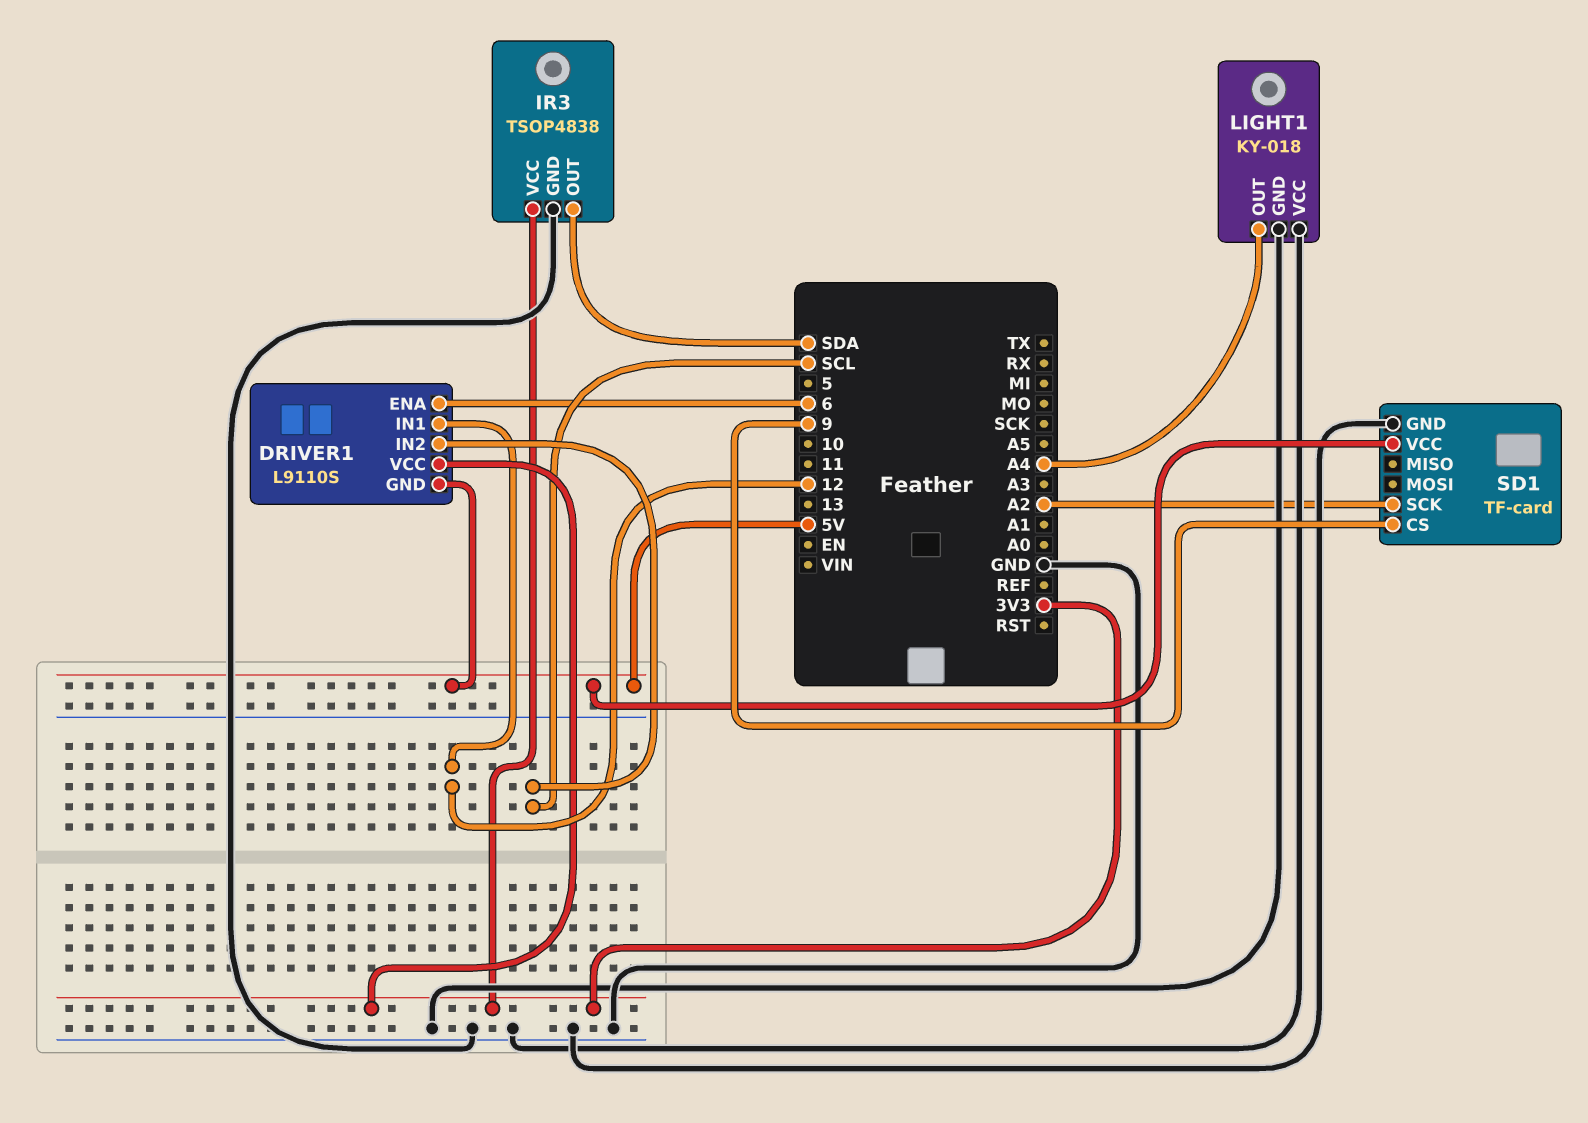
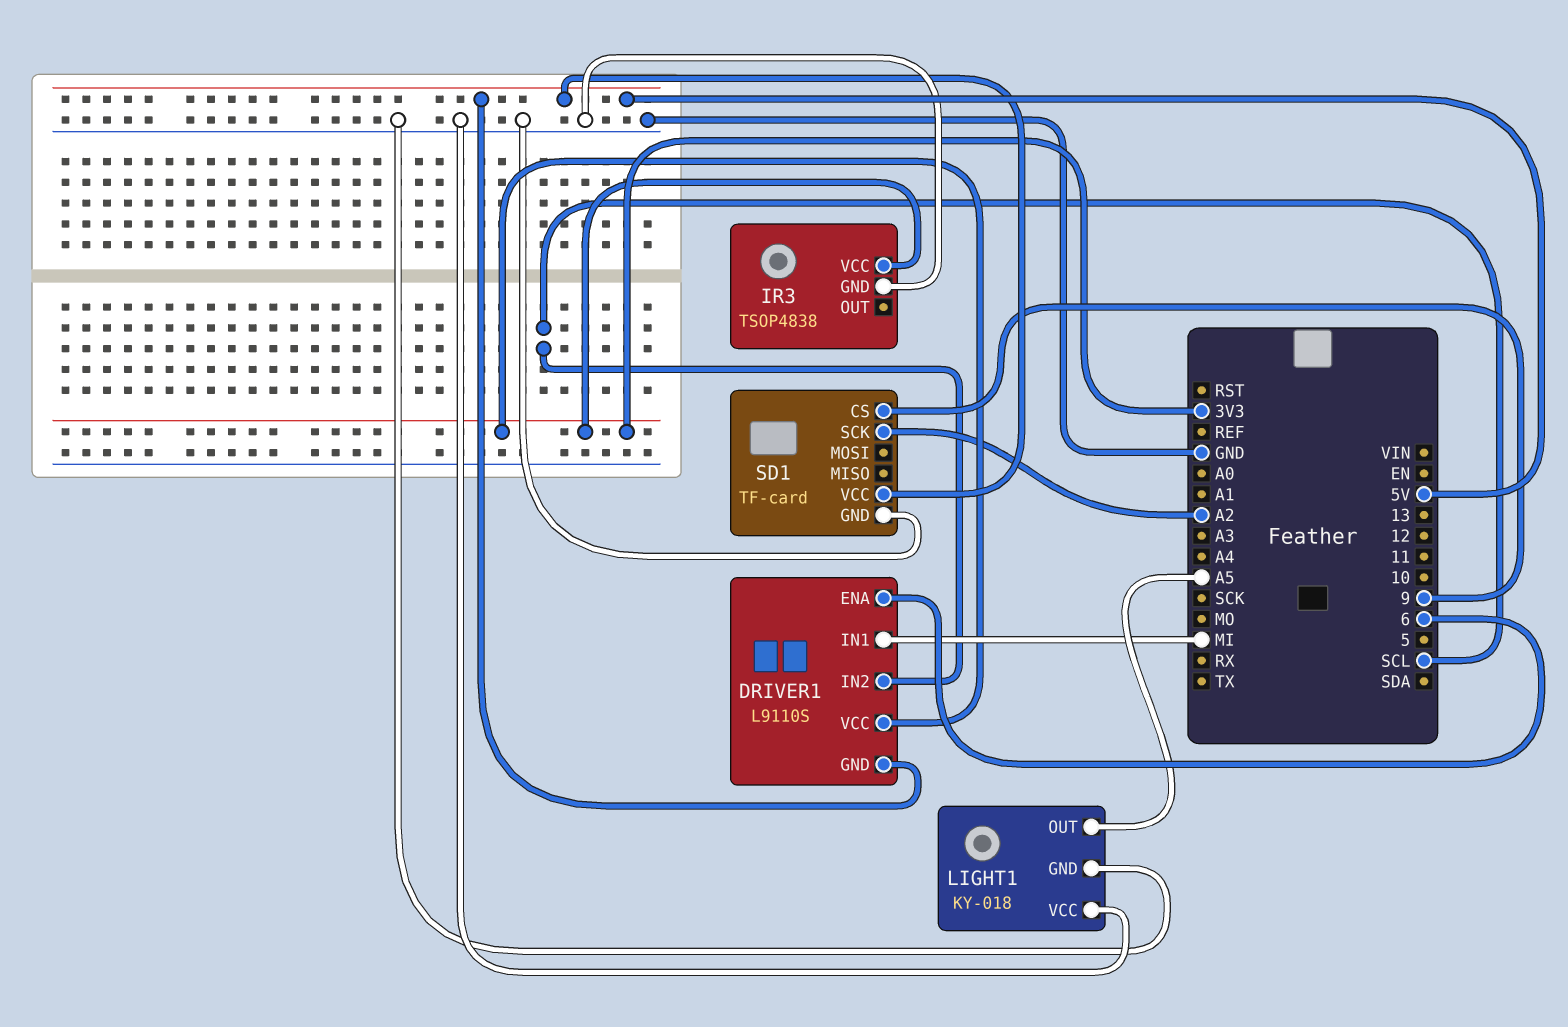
DRIVER1 pin IN1: 12 -> MI
IR3 pin OUT: SDA -> none
LIGHT1 pin OUT: A4 -> A5

